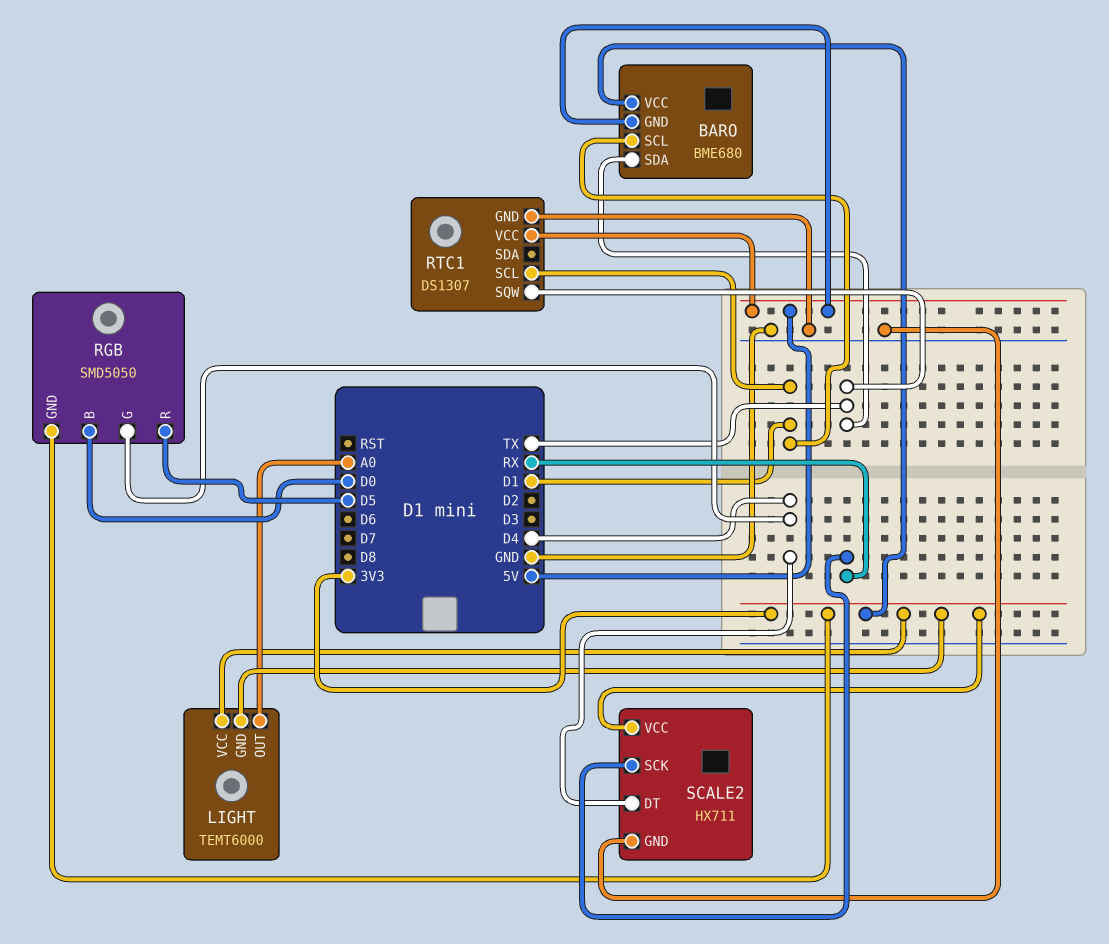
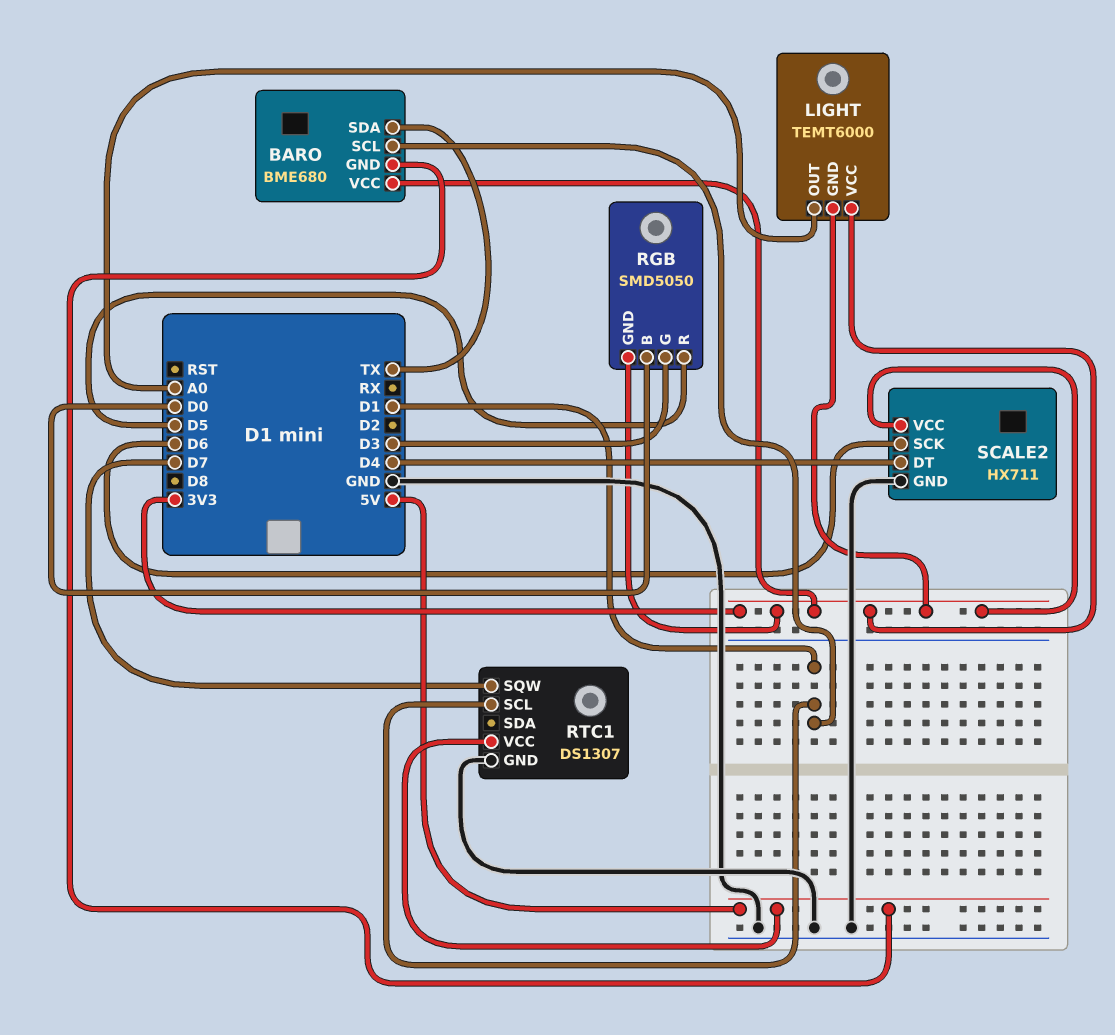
RGB pin G: D4 -> D3
RTC1 pin SQW: TX -> D7
SCALE2 pin SCK: RX -> D6

